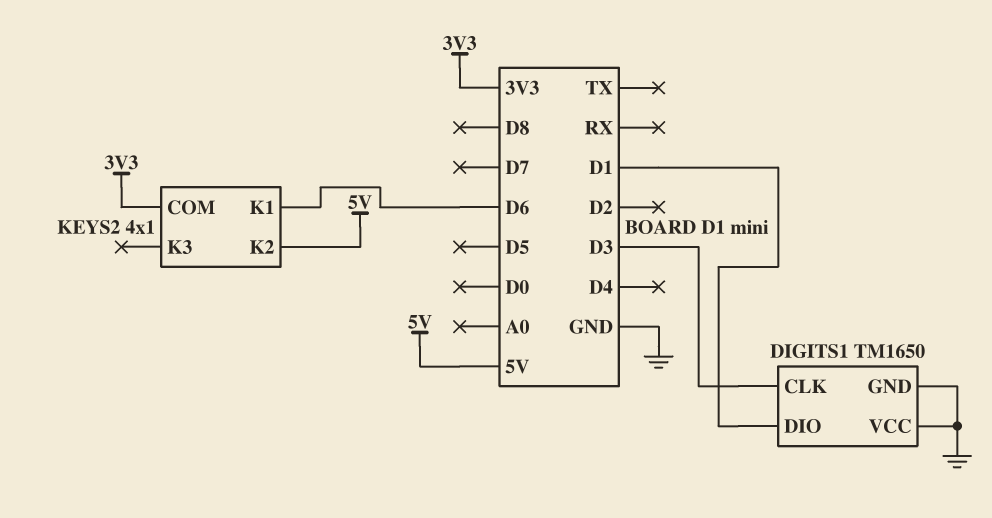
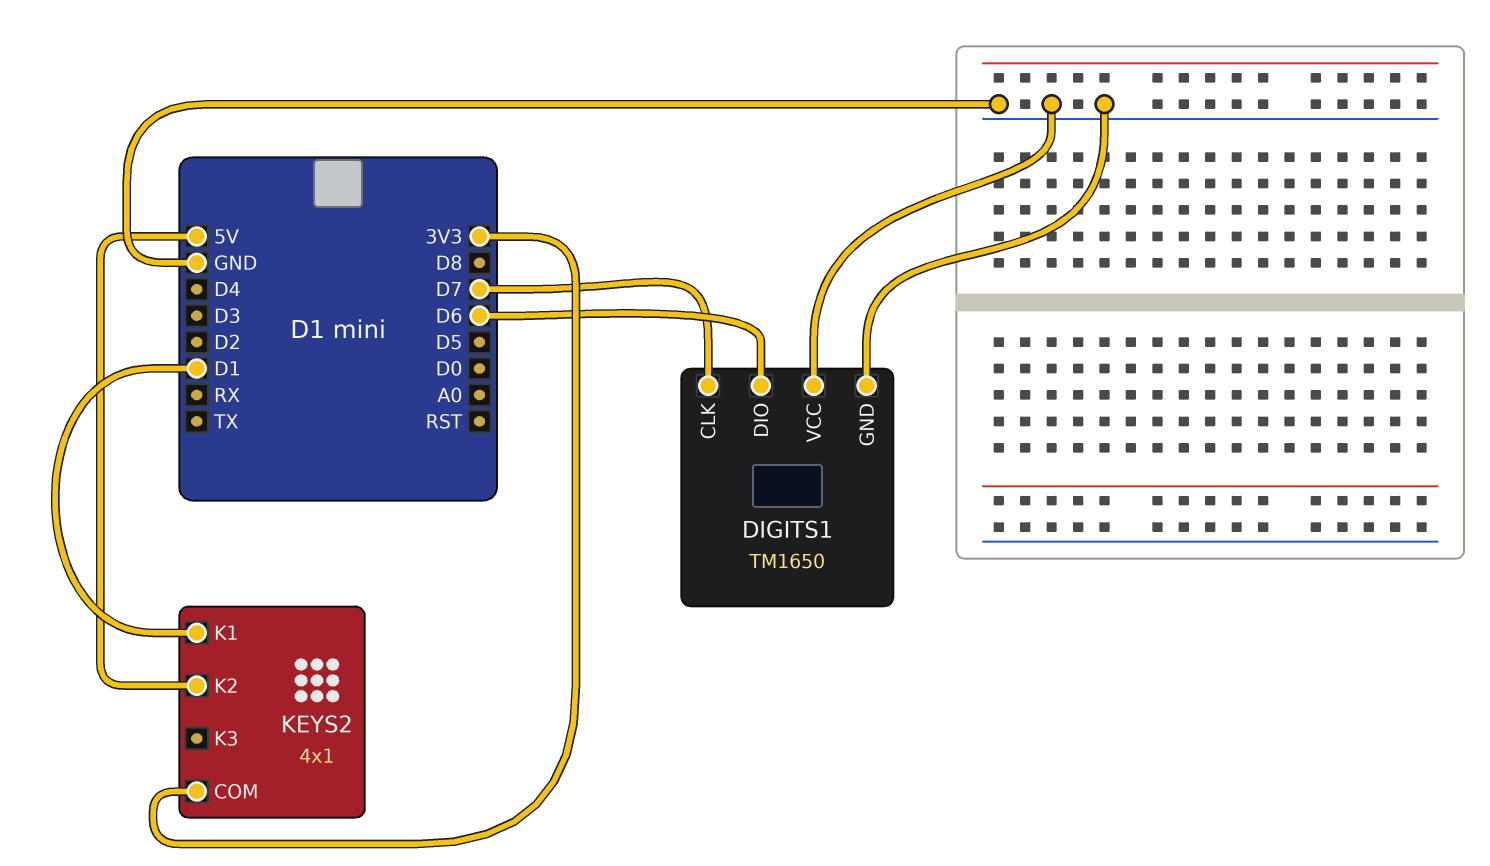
DIGITS1 pin CLK: D3 -> D7
DIGITS1 pin DIO: D1 -> D6
KEYS2 pin K1: D6 -> D1

